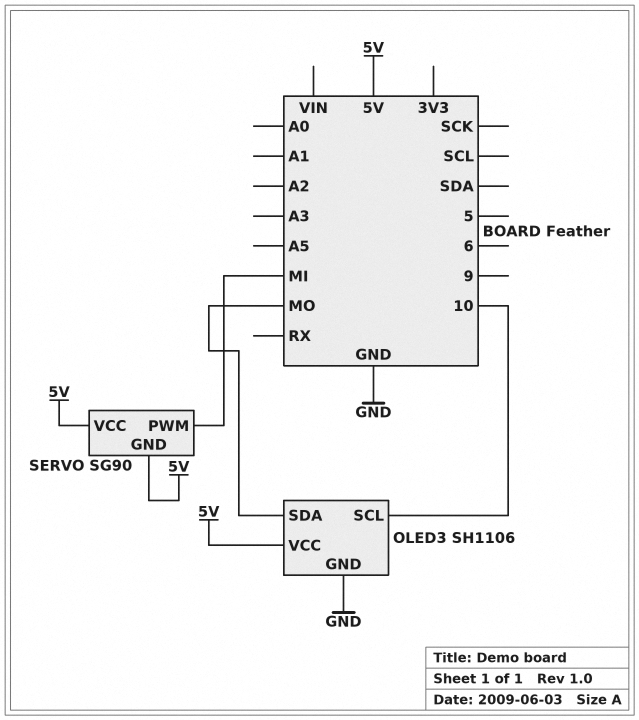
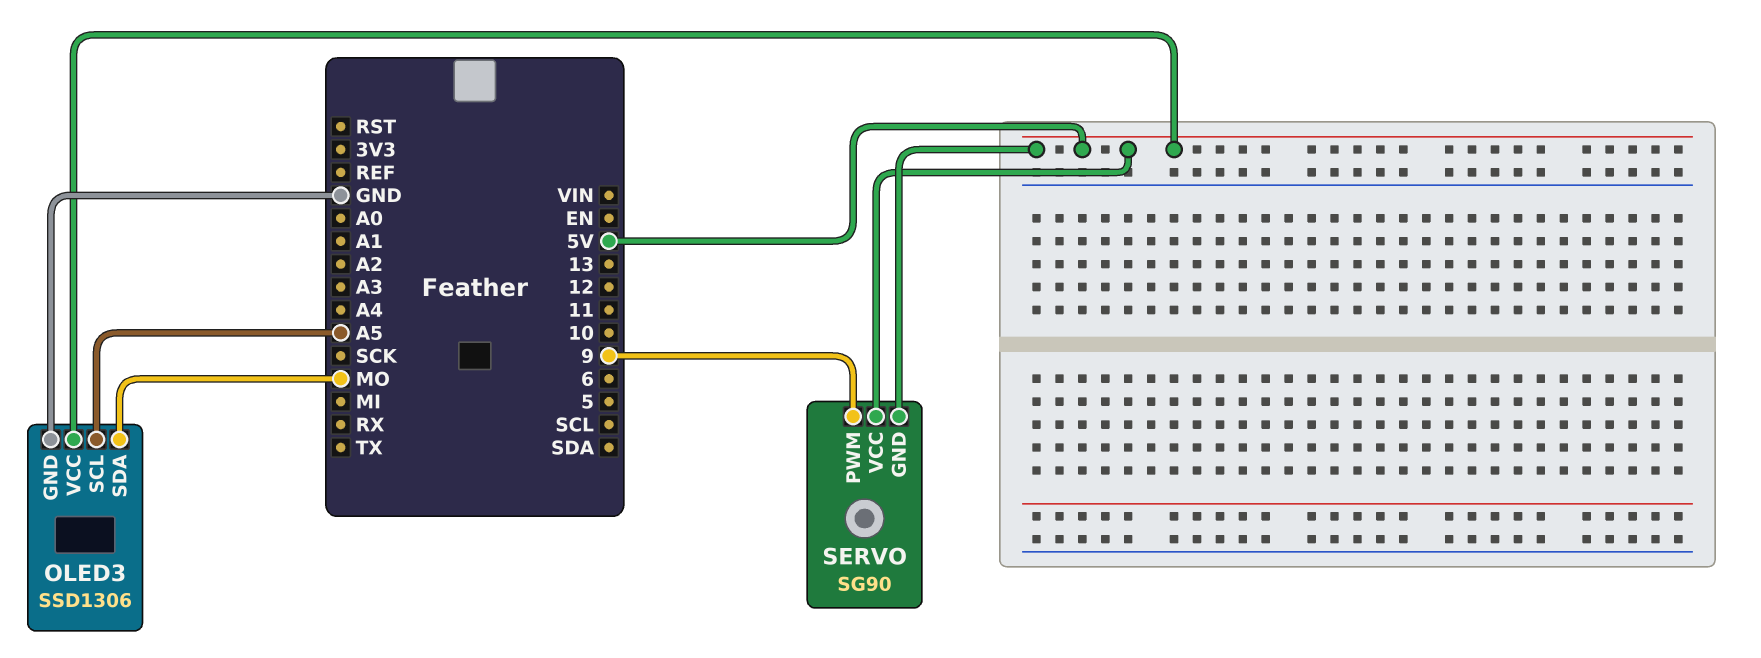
OLED3: SH1106 -> SSD1306
OLED3 pin SCL: 10 -> A5
SERVO pin PWM: MI -> 9

